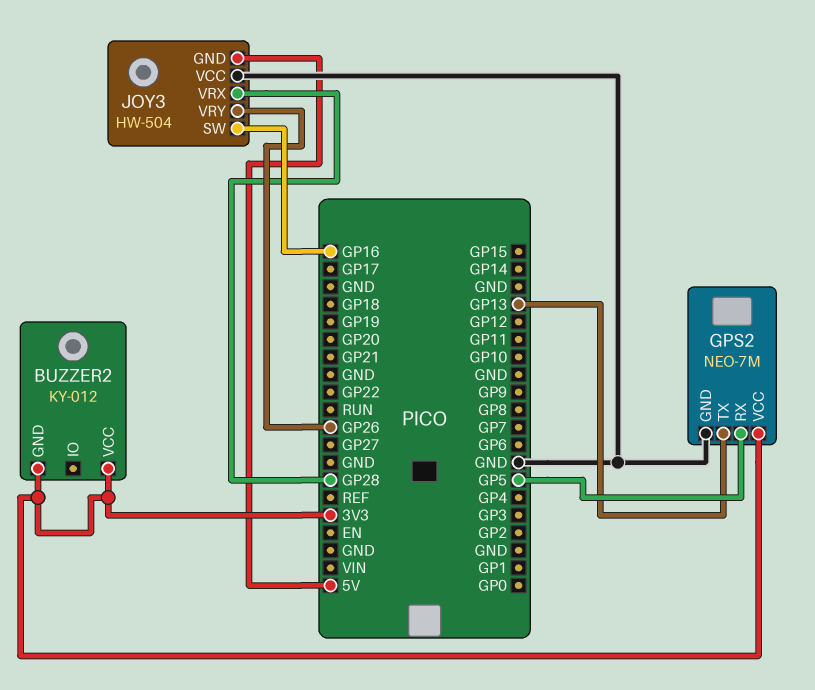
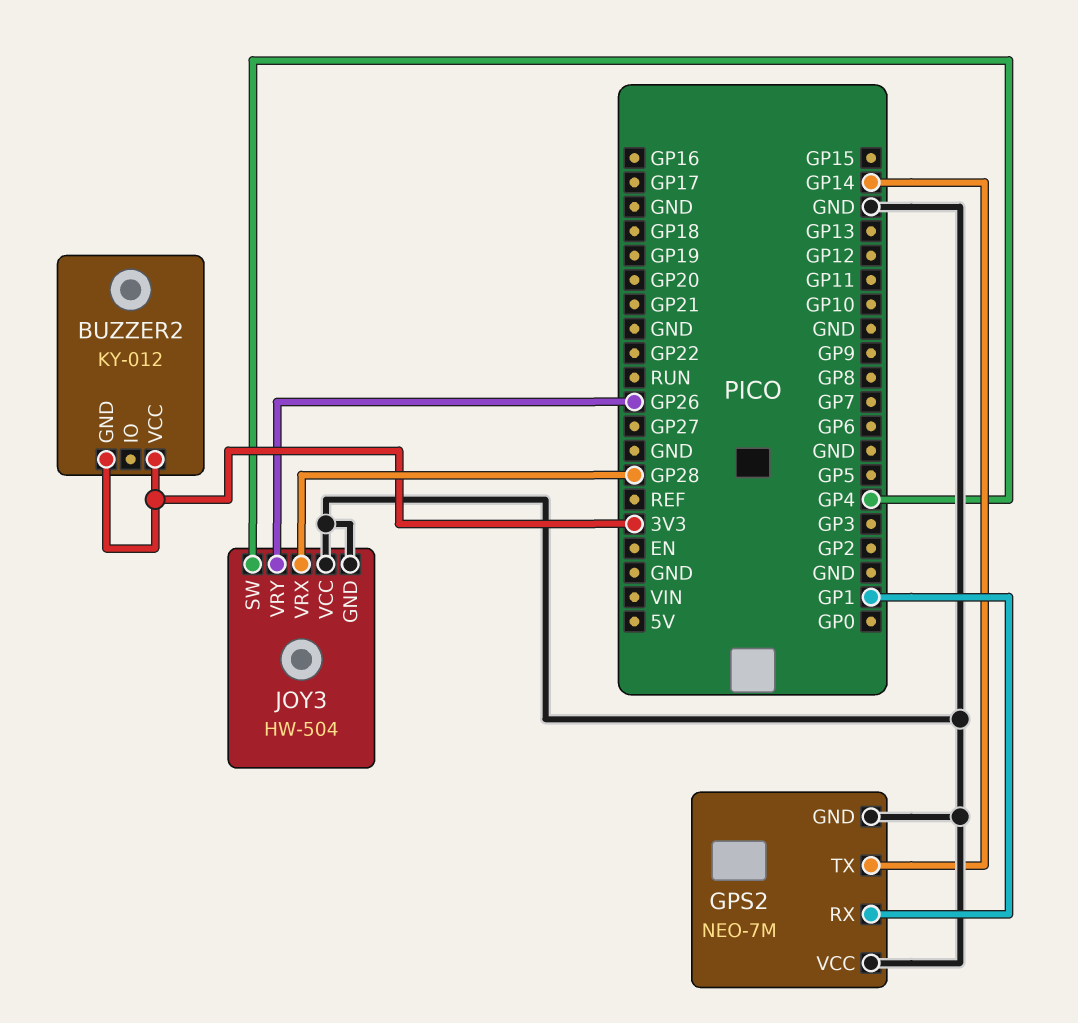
GPS2 pin RX: GP5 -> GP1
GPS2 pin TX: GP13 -> GP14
GPS2 pin VCC: 3V3 -> GND
JOY3 pin GND: 5V -> GND
JOY3 pin SW: GP16 -> GP4

